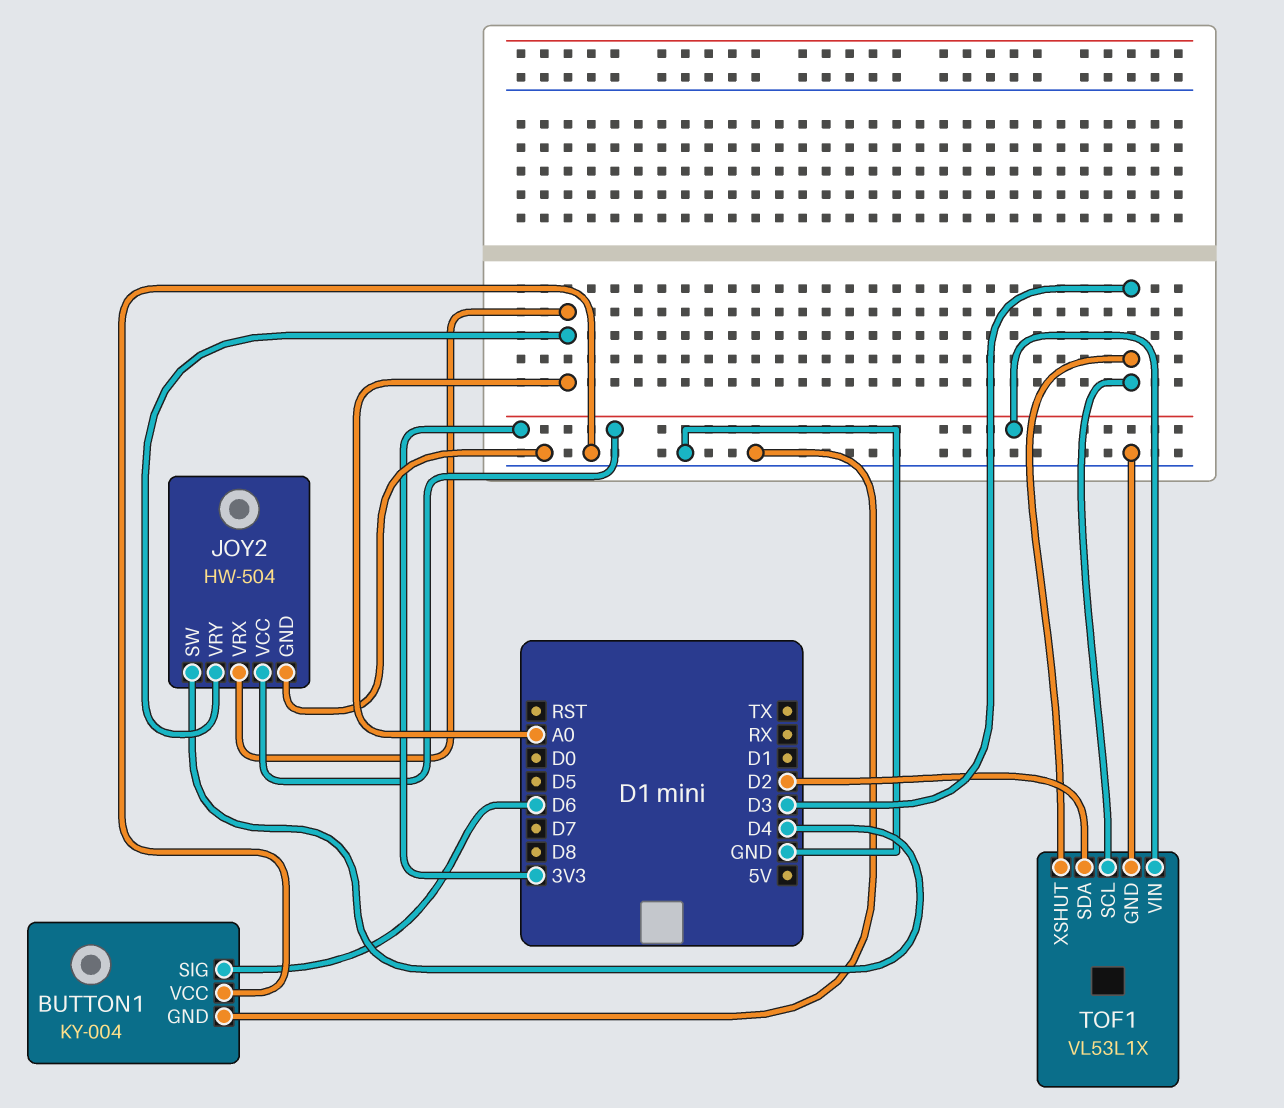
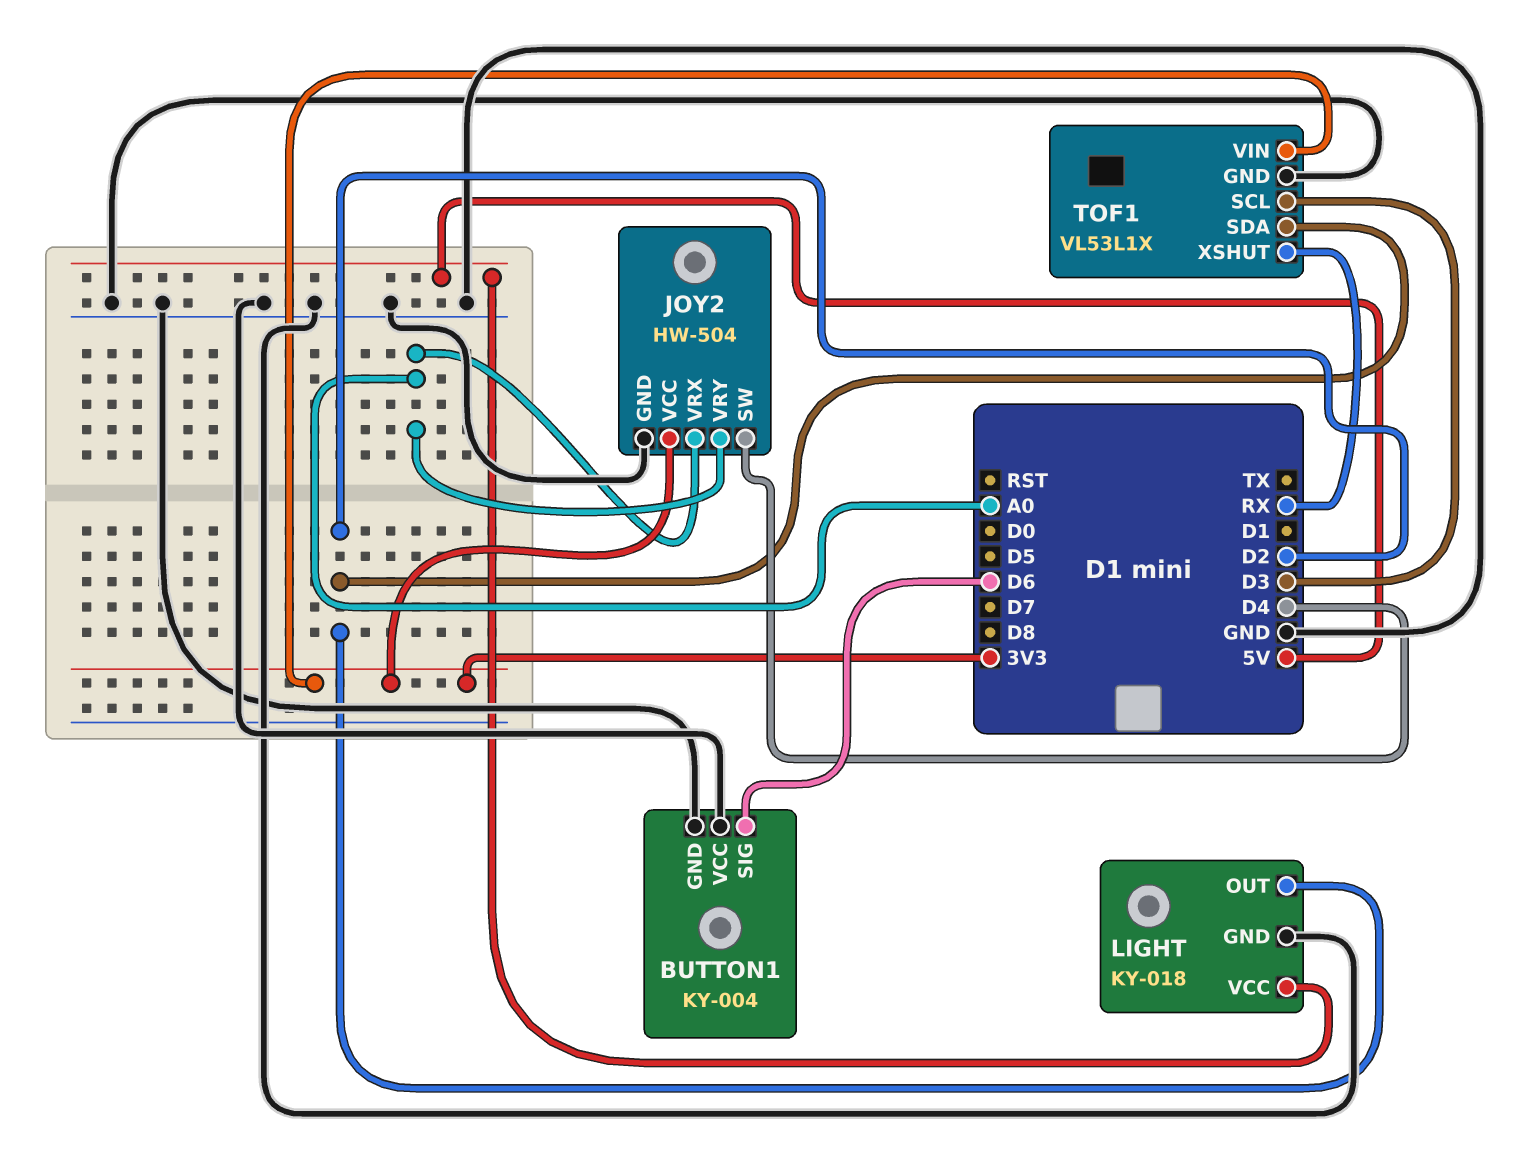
LIGHT: none -> KY-018
LIGHT pin GND: none -> GND
LIGHT pin OUT: none -> D2
LIGHT pin VCC: none -> 5V
TOF1 pin XSHUT: D3 -> RX

